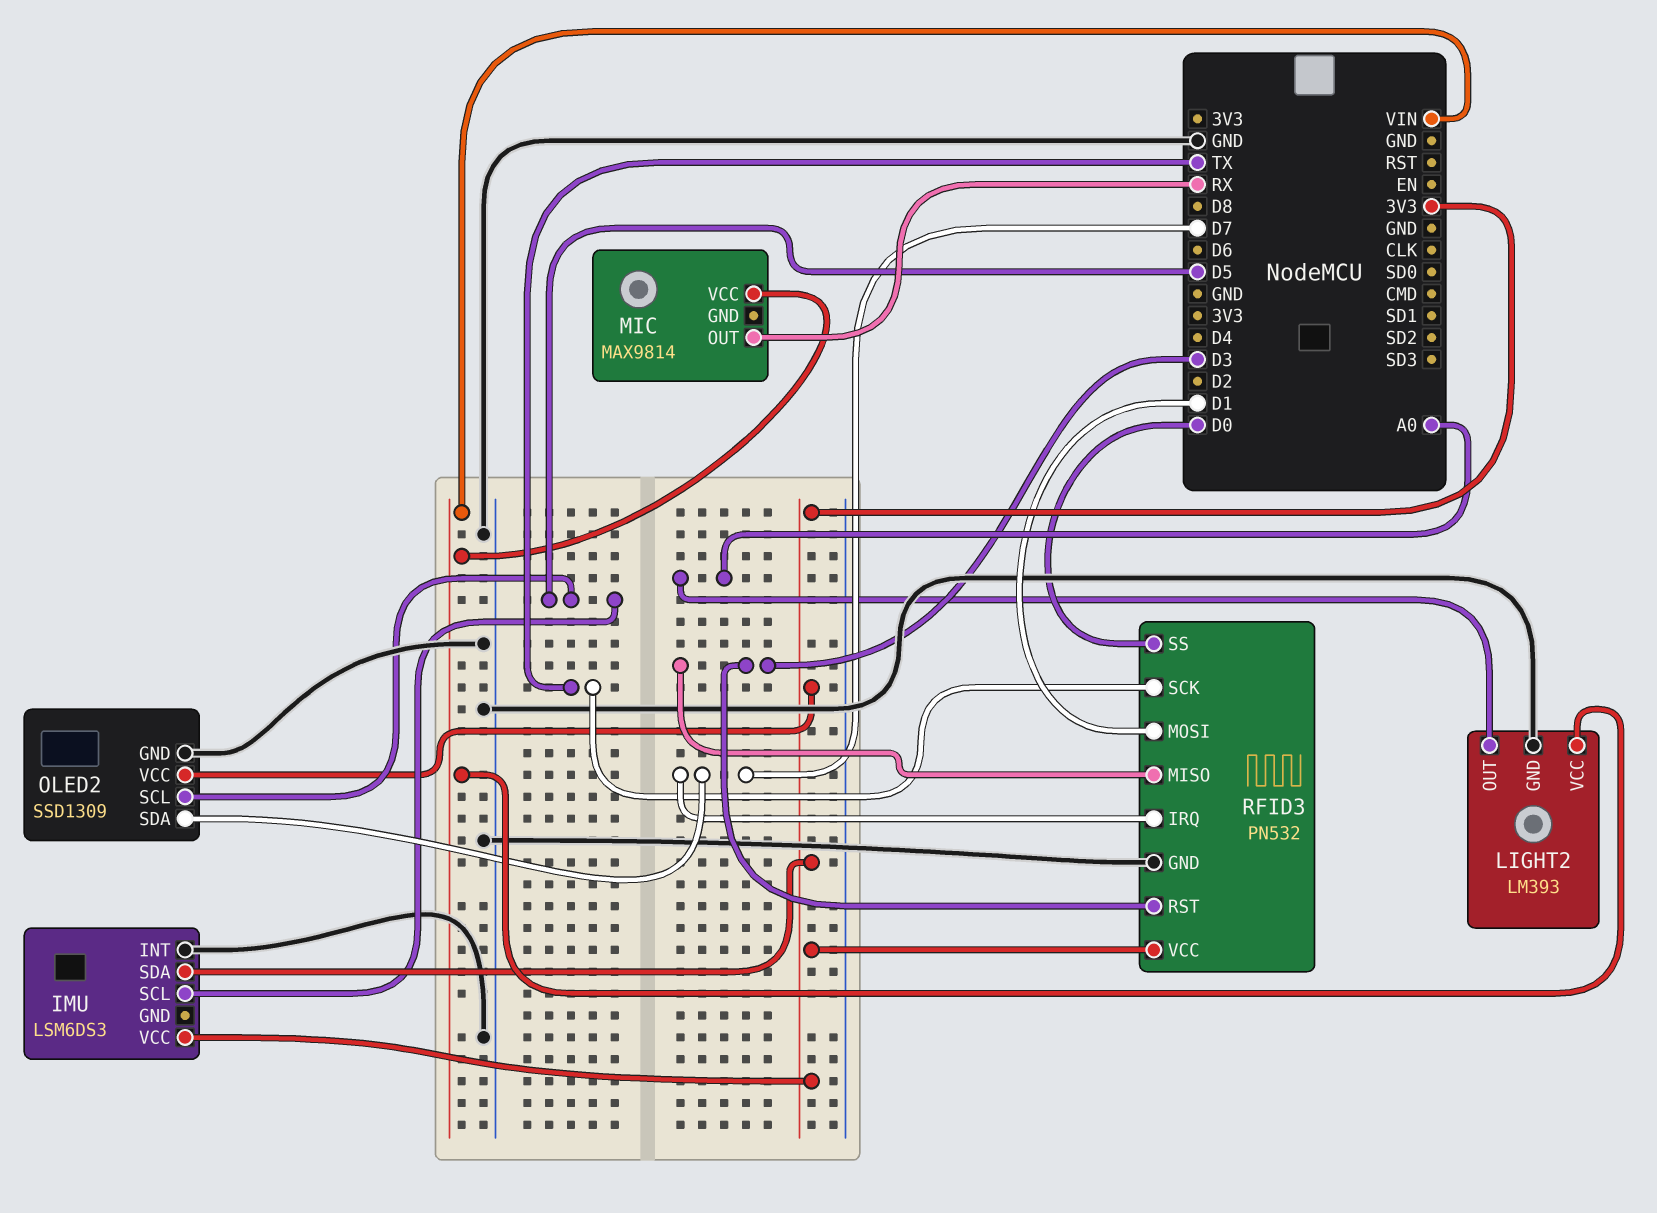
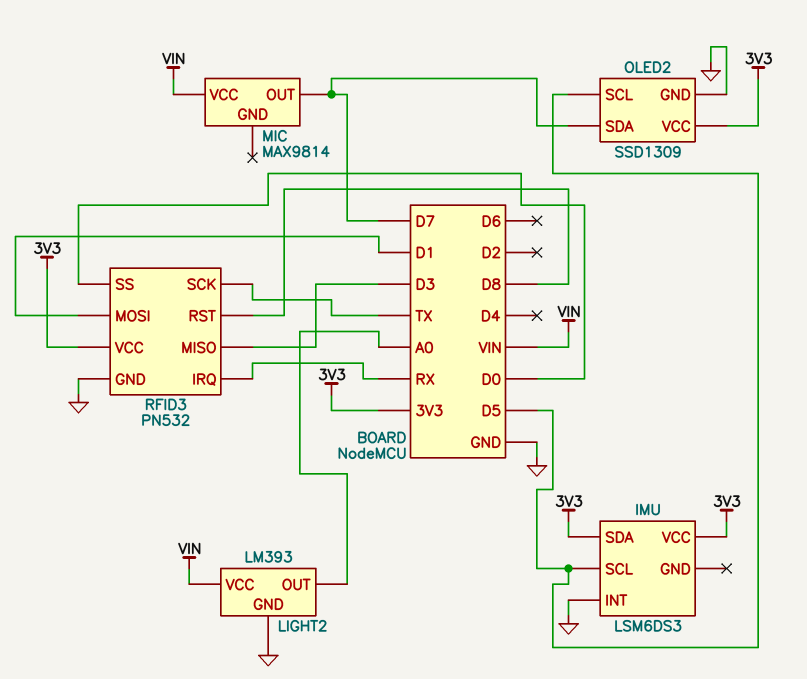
MIC pin OUT: RX -> D7
RFID3 pin IRQ: D7 -> RX
RFID3 pin RST: D3 -> D8

